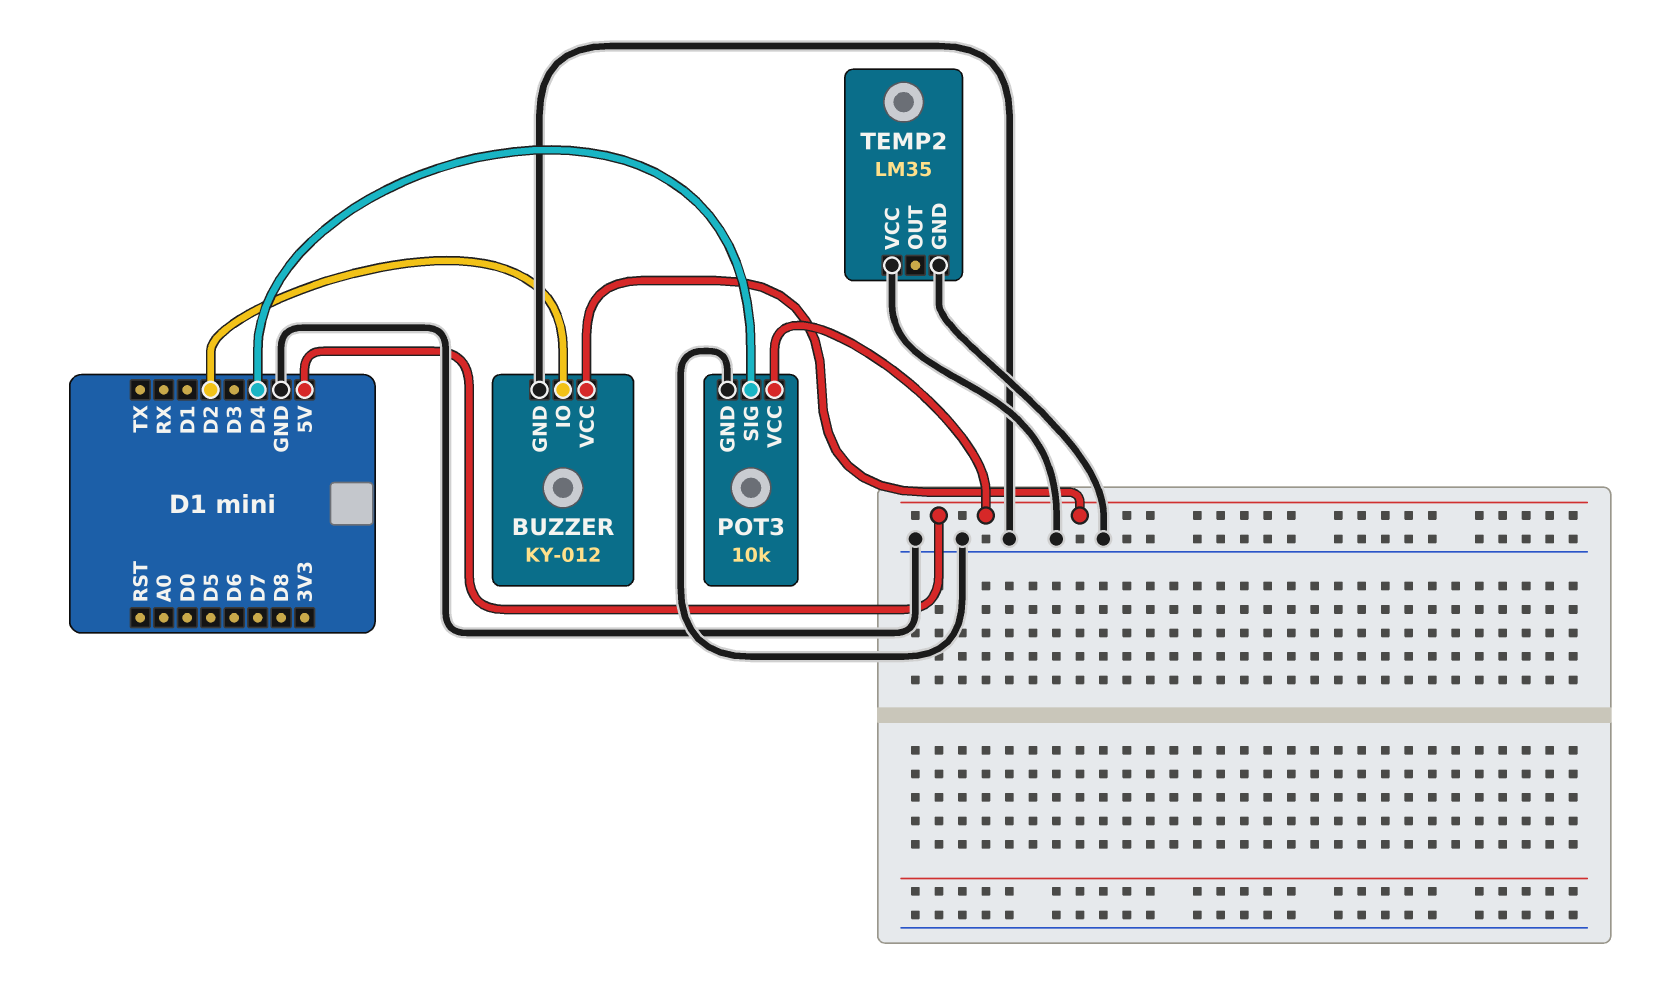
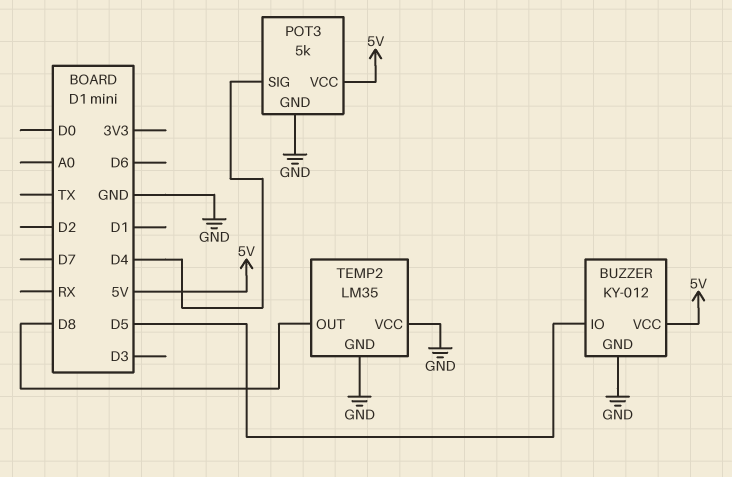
BUZZER pin IO: D2 -> D5
POT3: 10k -> 5k
TEMP2 pin OUT: none -> D8

